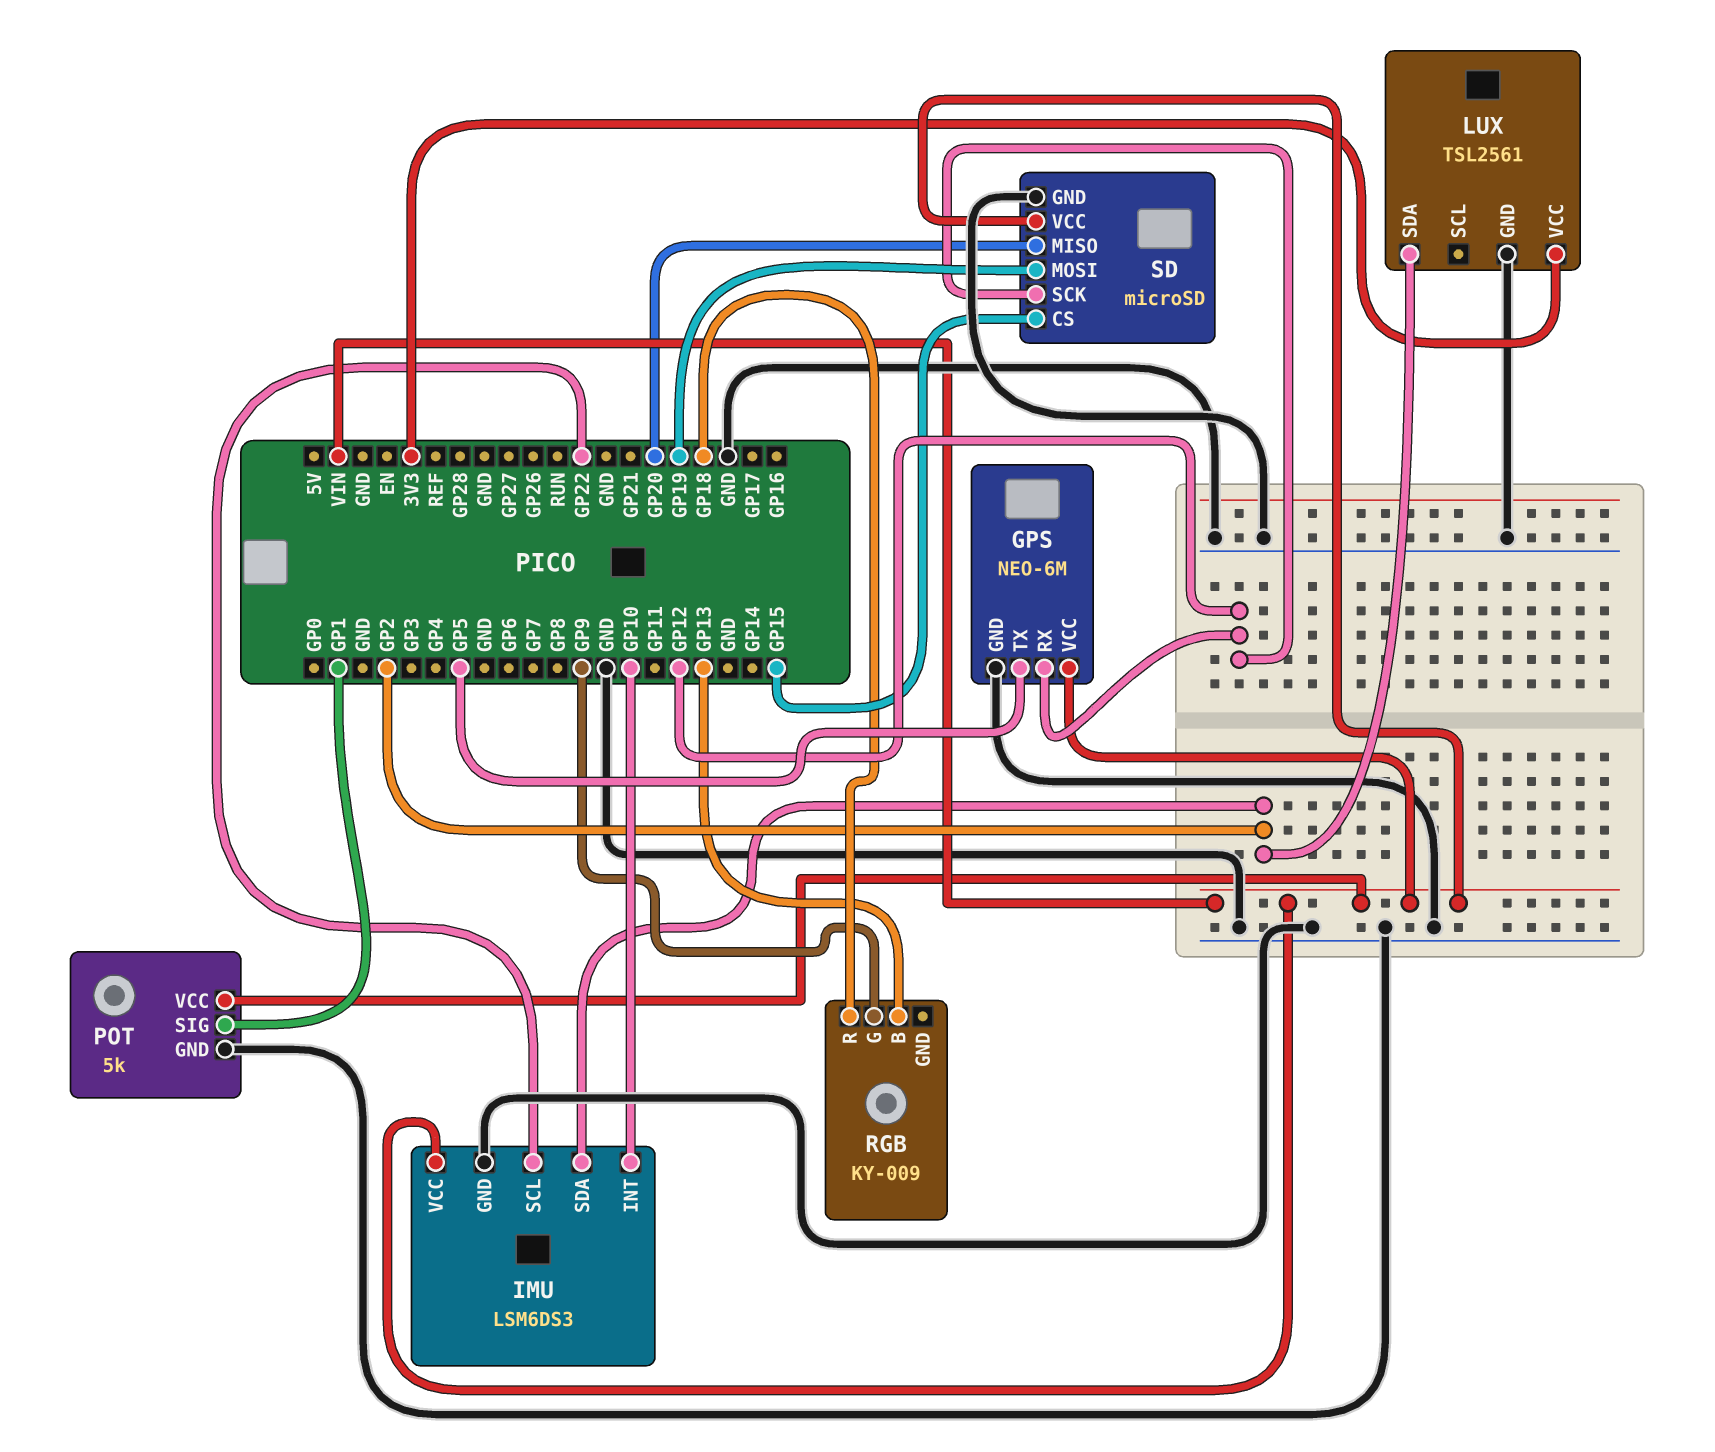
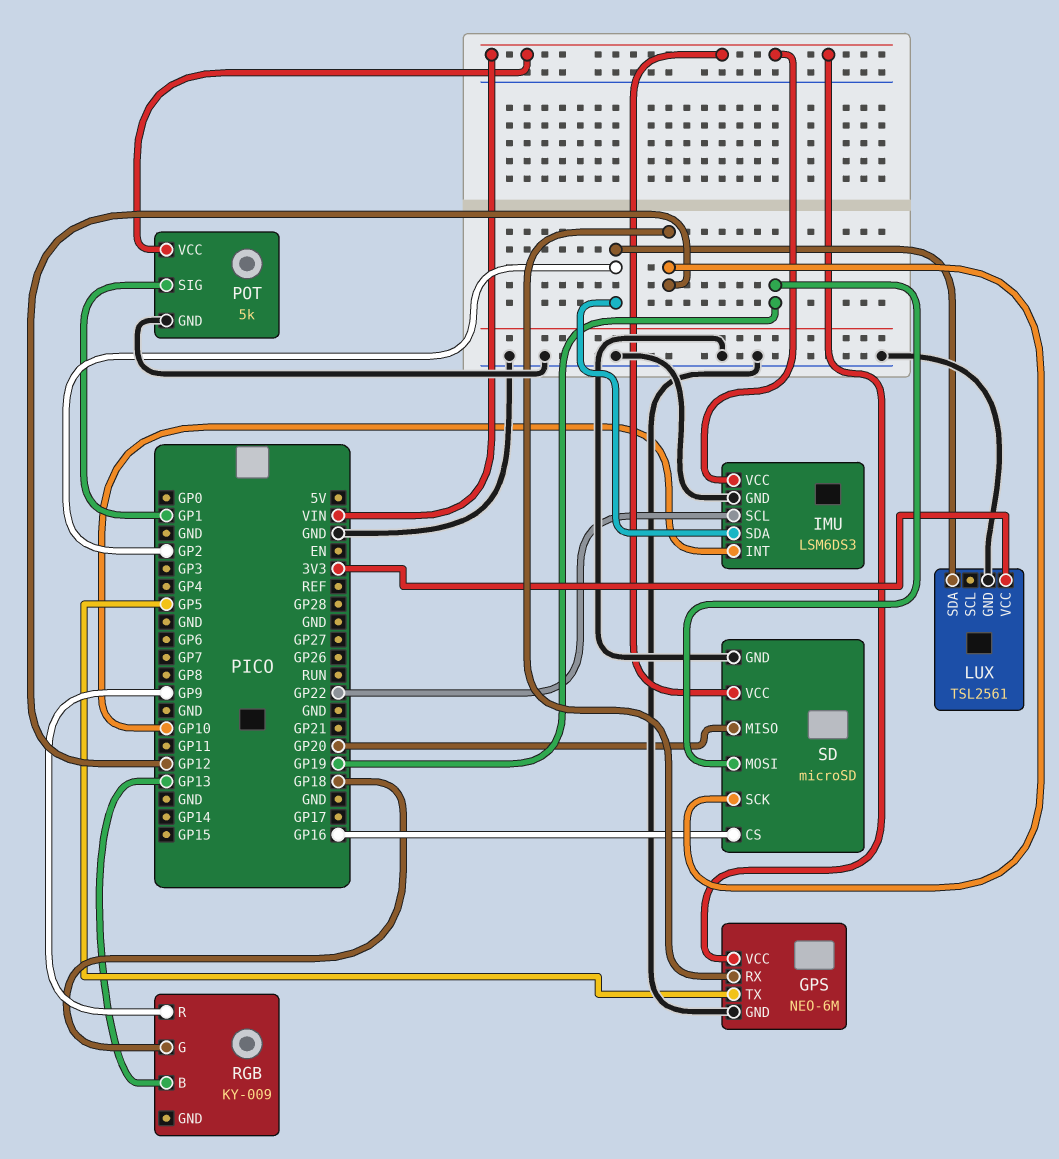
RGB pin G: GP9 -> GP18
RGB pin R: GP18 -> GP9
SD pin CS: GP15 -> GP16

